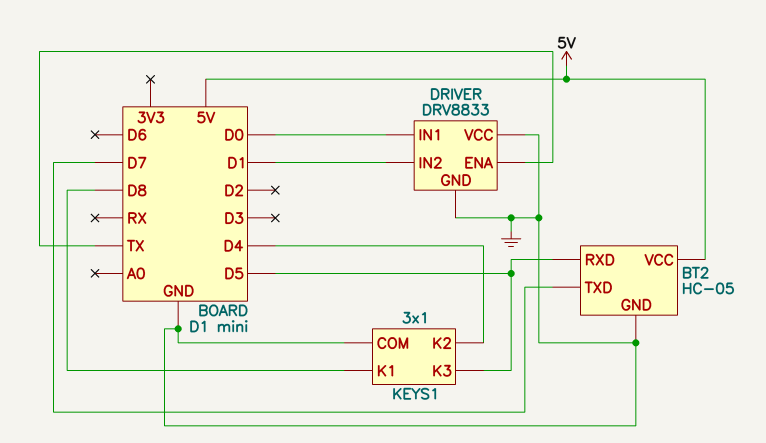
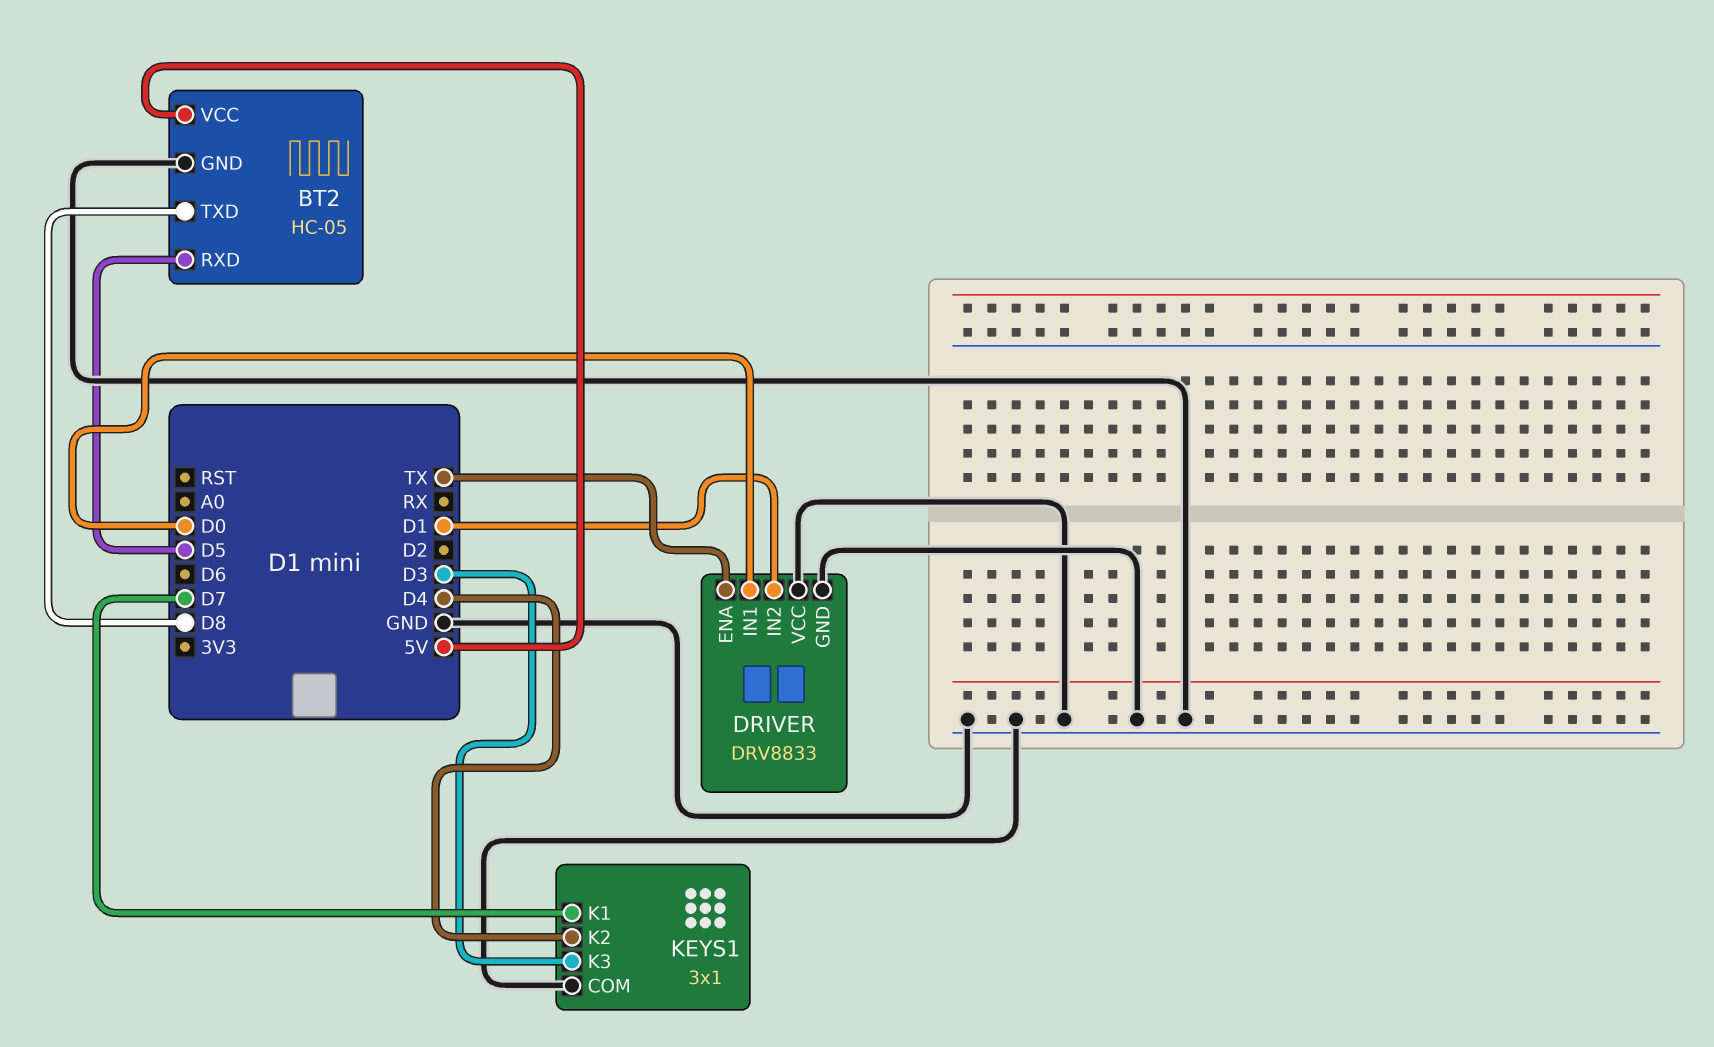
BT2 pin TXD: D7 -> D8
KEYS1 pin K1: D8 -> D7
KEYS1 pin K3: D5 -> D3

